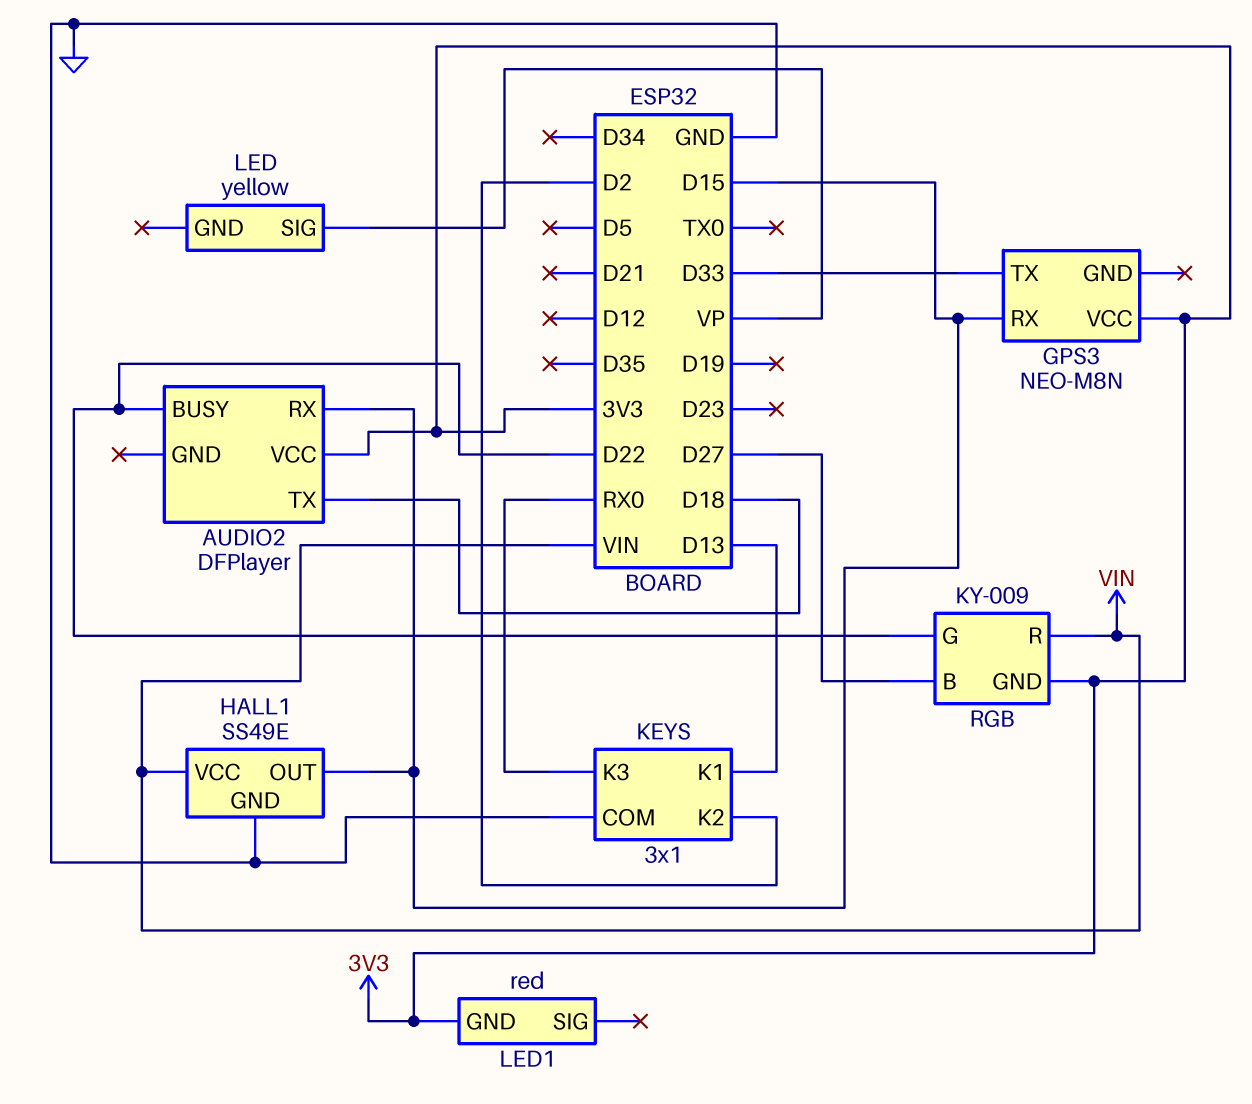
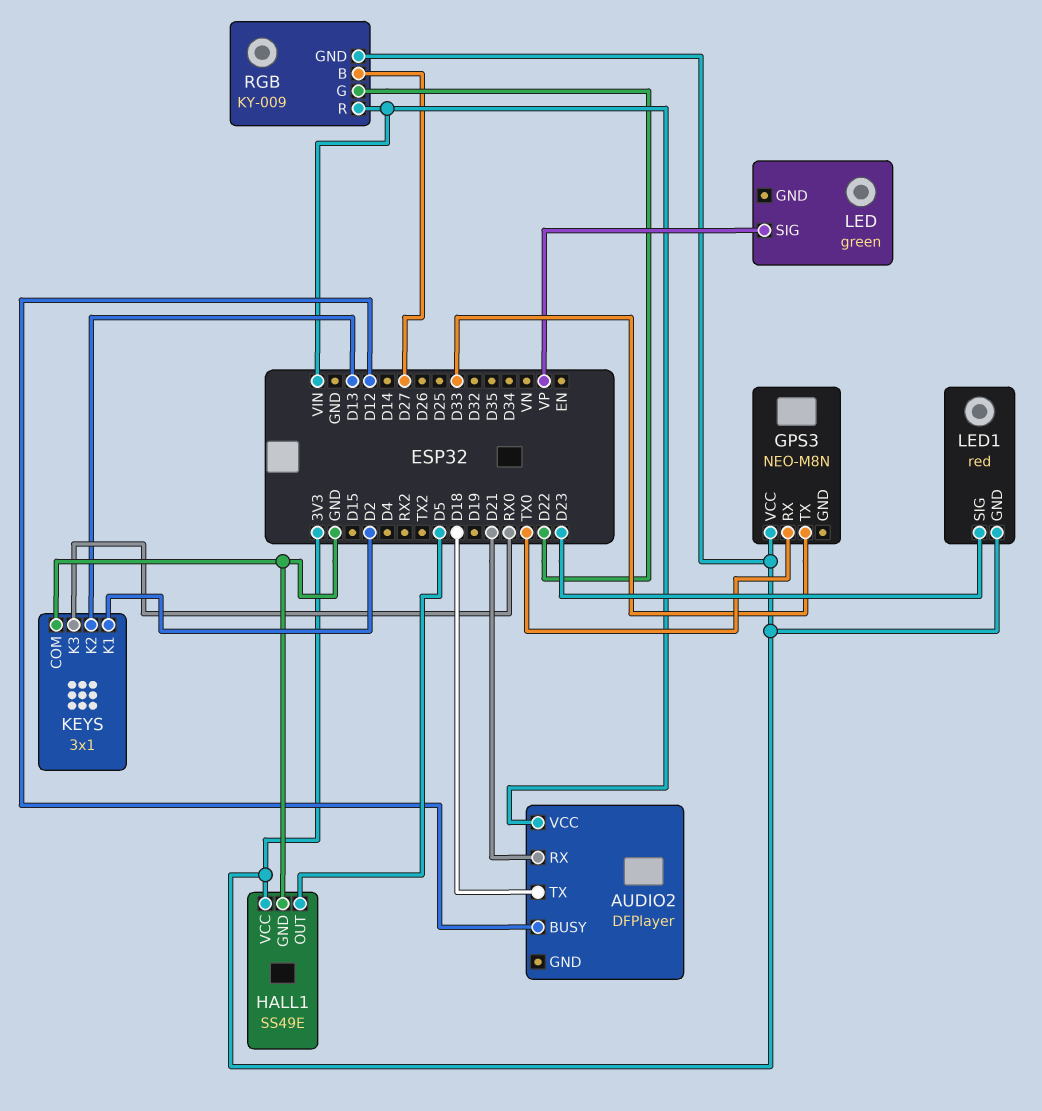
AUDIO2 pin BUSY: D22 -> D12
AUDIO2 pin RX: D15 -> D21
AUDIO2 pin VCC: 3V3 -> VIN
GPS3 pin RX: D15 -> TX0
HALL1 pin OUT: D15 -> D5
HALL1 pin VCC: VIN -> 3V3
KEYS pin K1: D13 -> D2
KEYS pin K2: D2 -> D13
LED: yellow -> green
LED1 pin SIG: none -> D23

